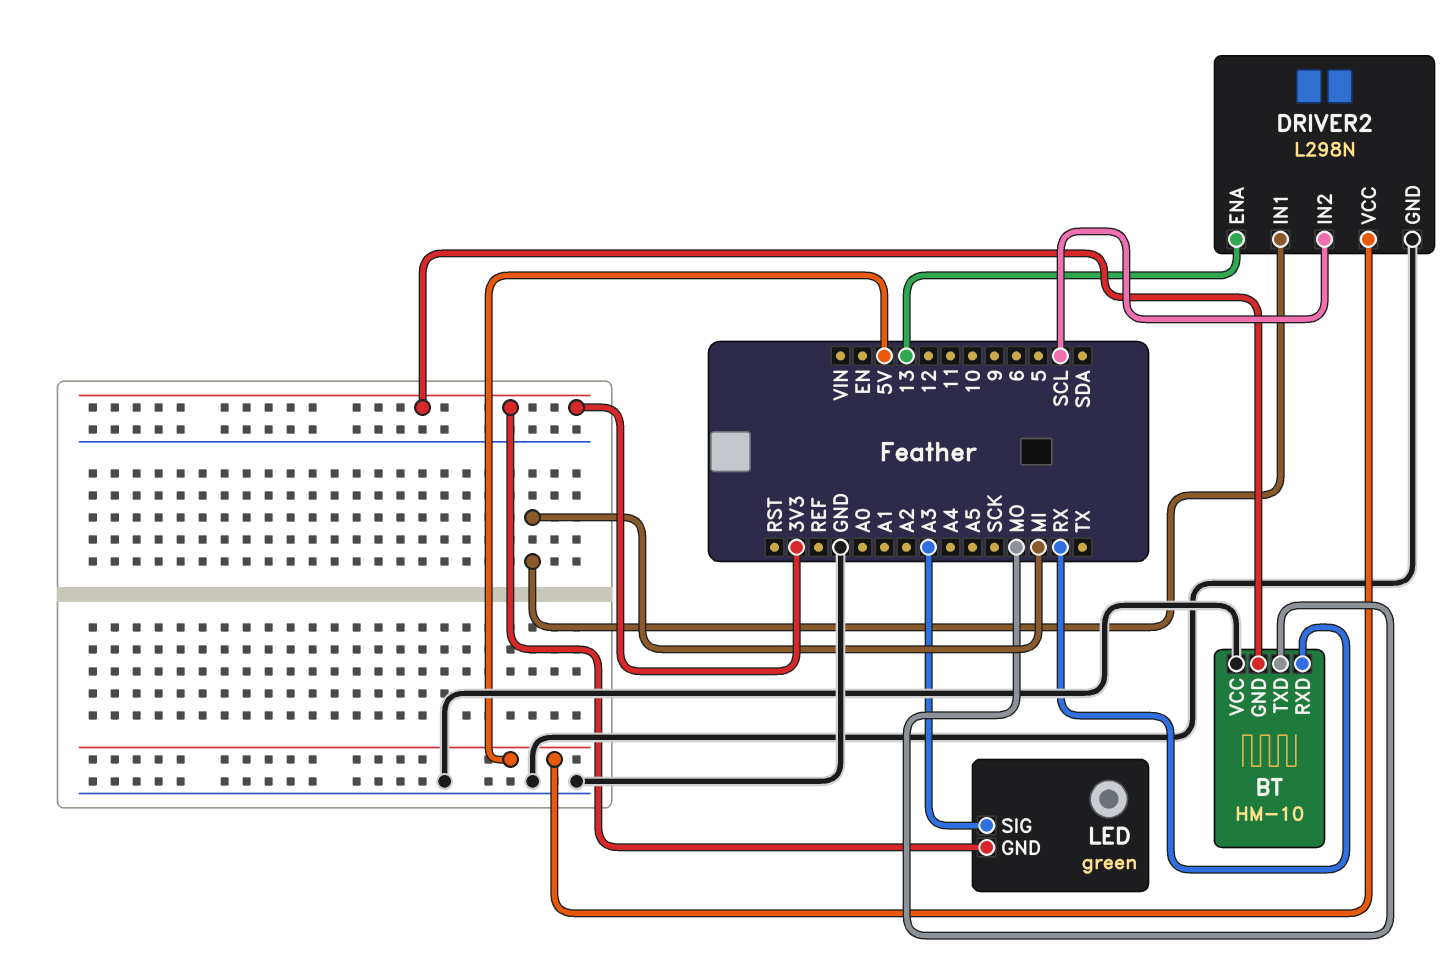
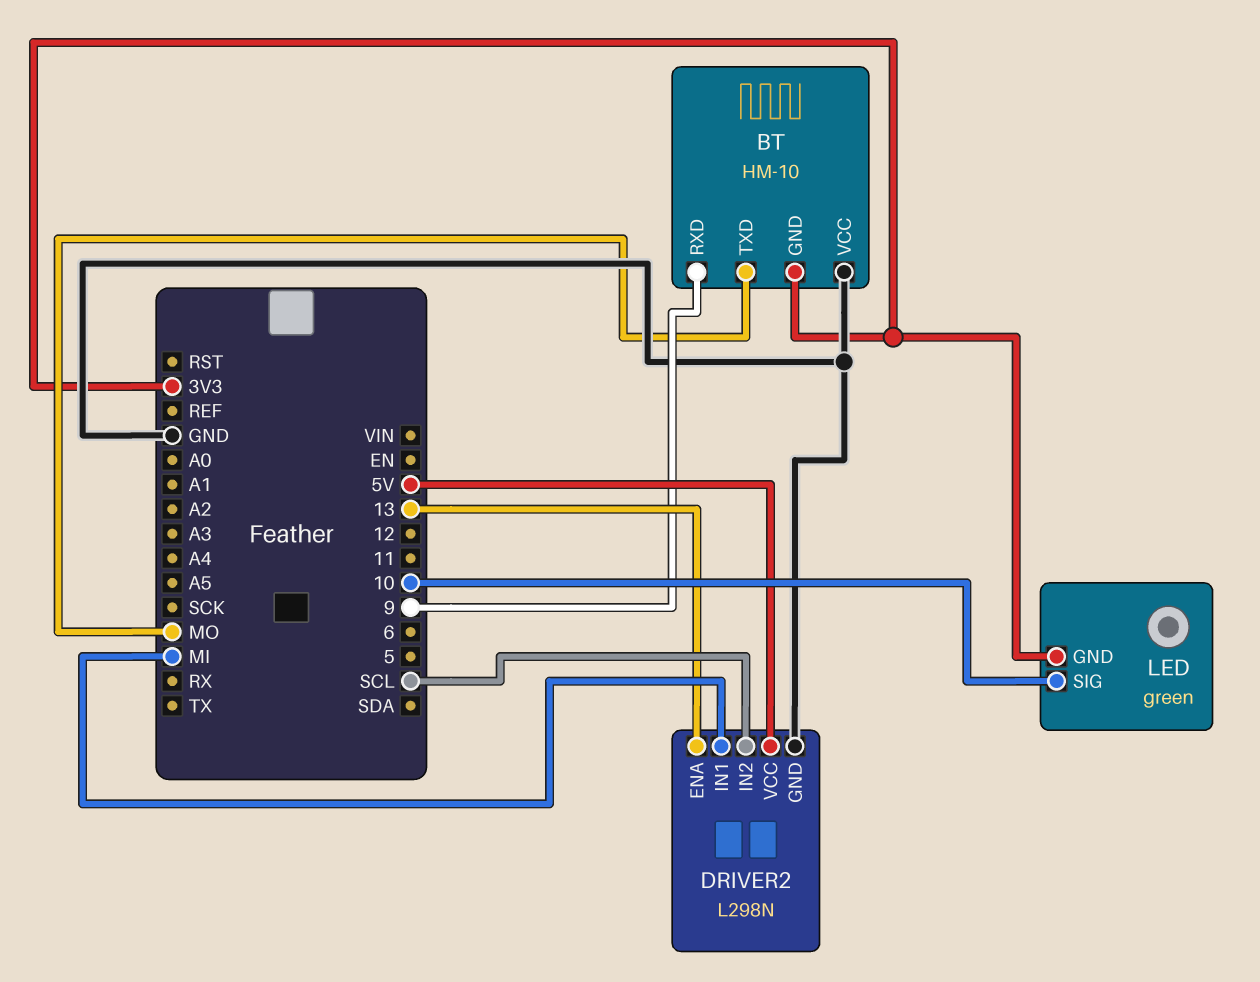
BT pin RXD: RX -> 9
LED pin SIG: A3 -> 10

